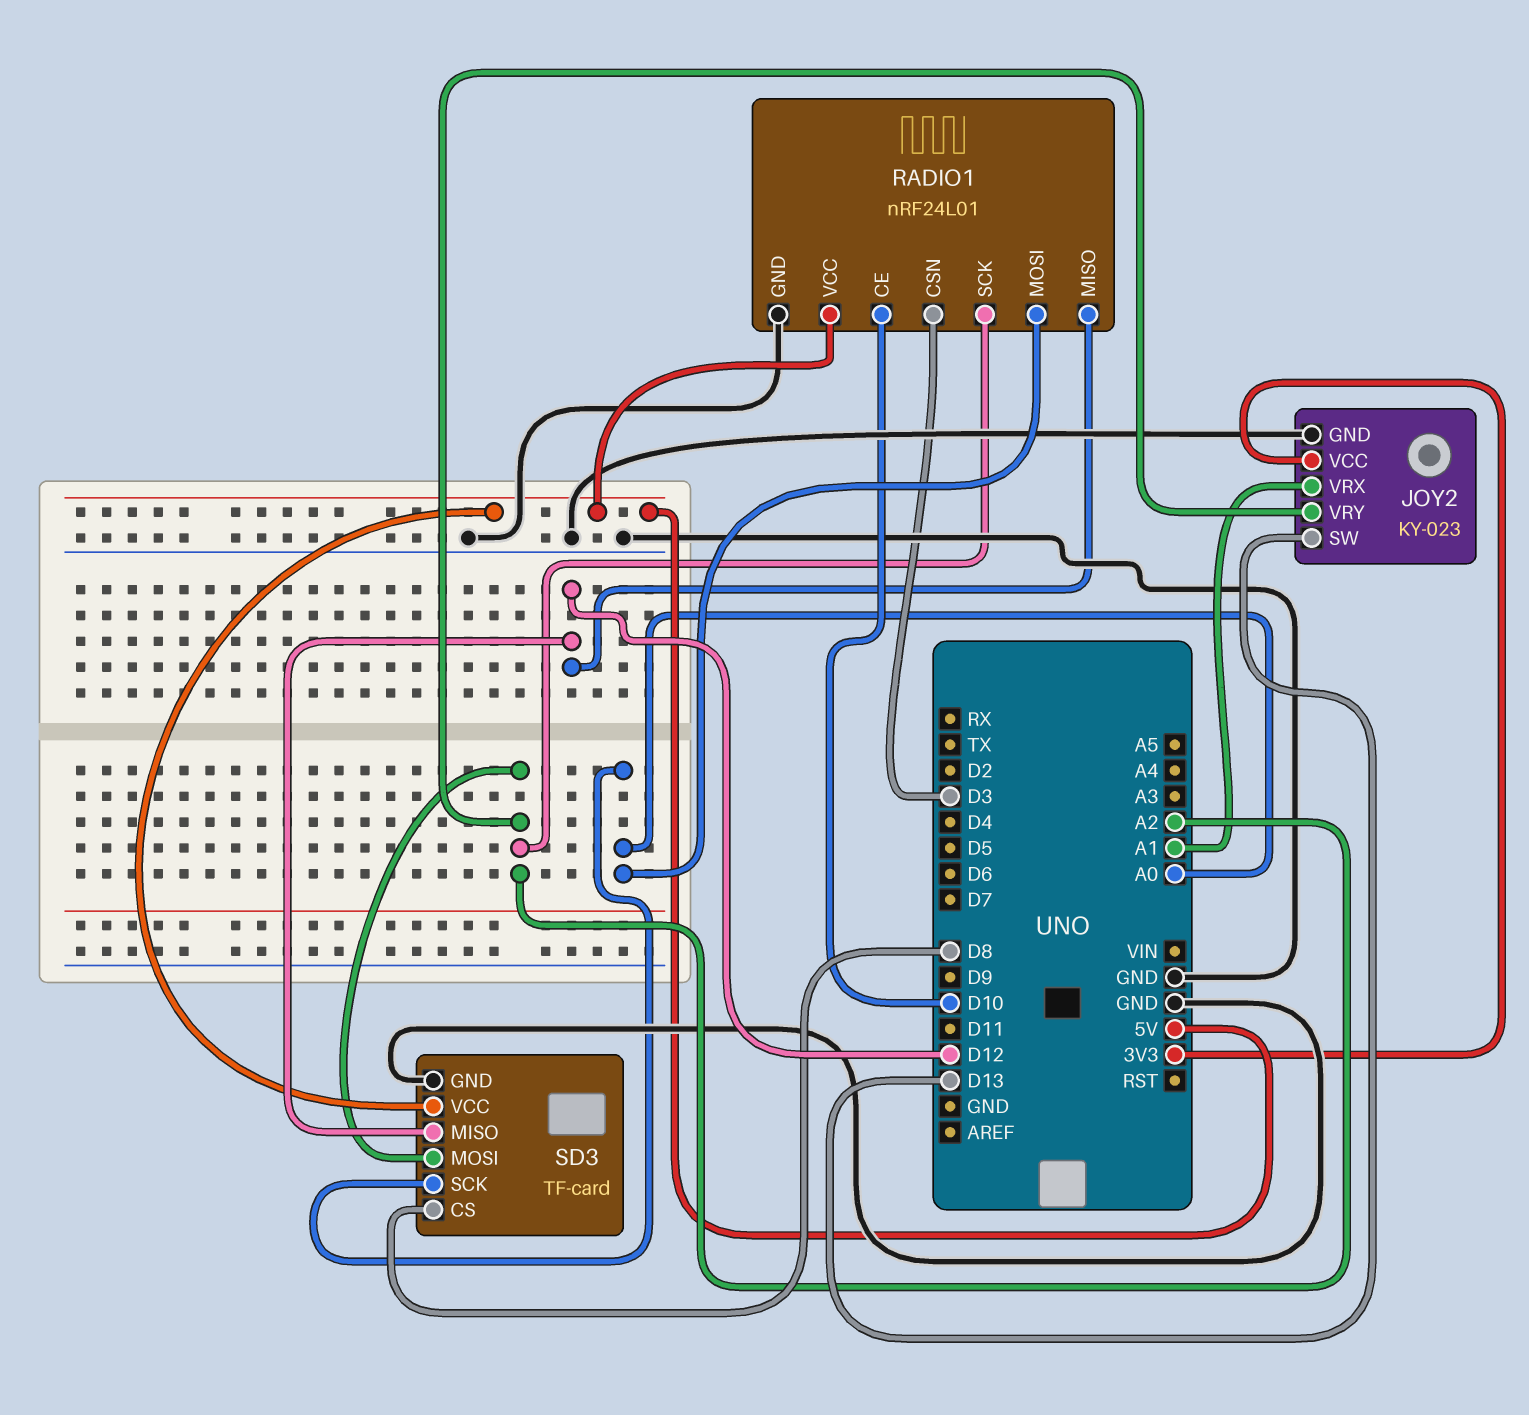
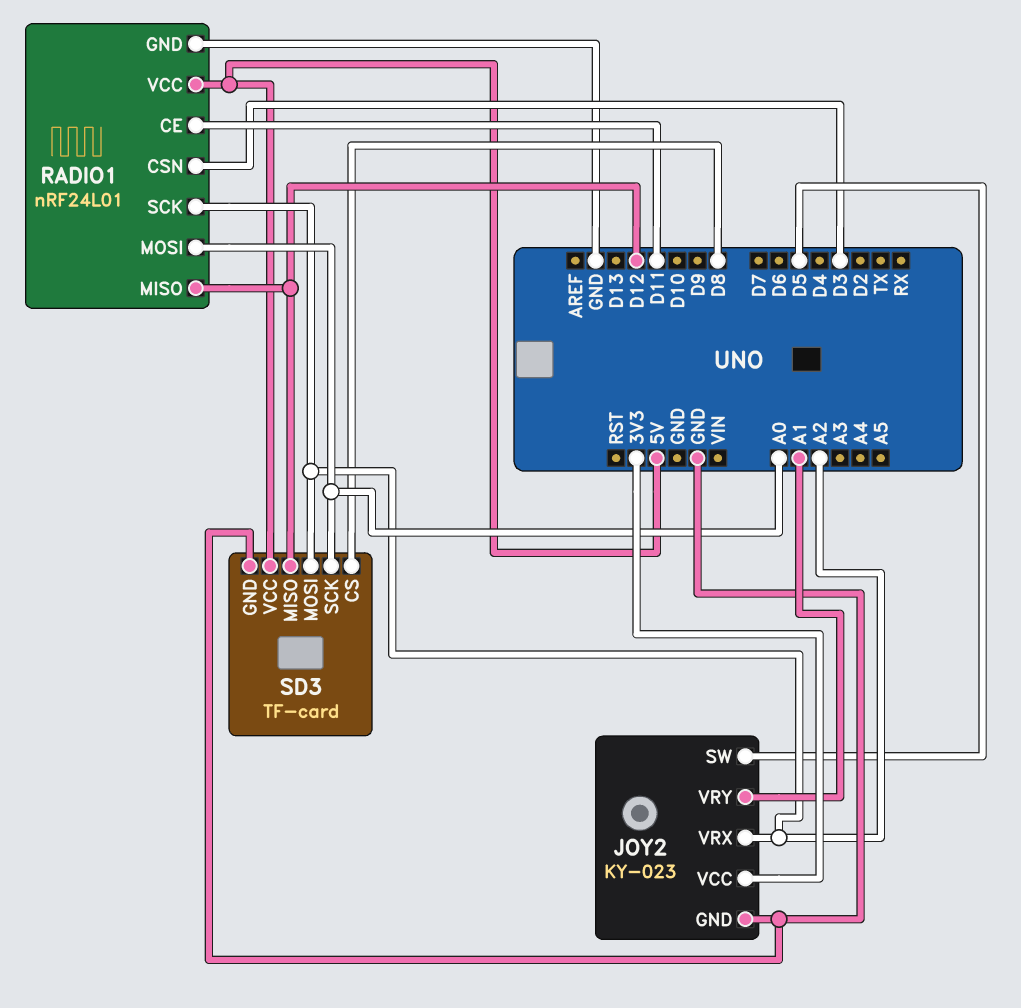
JOY2 pin SW: D13 -> D5
JOY2 pin VRX: A1 -> A2
JOY2 pin VRY: A2 -> A1
RADIO1 pin CE: D10 -> D11

